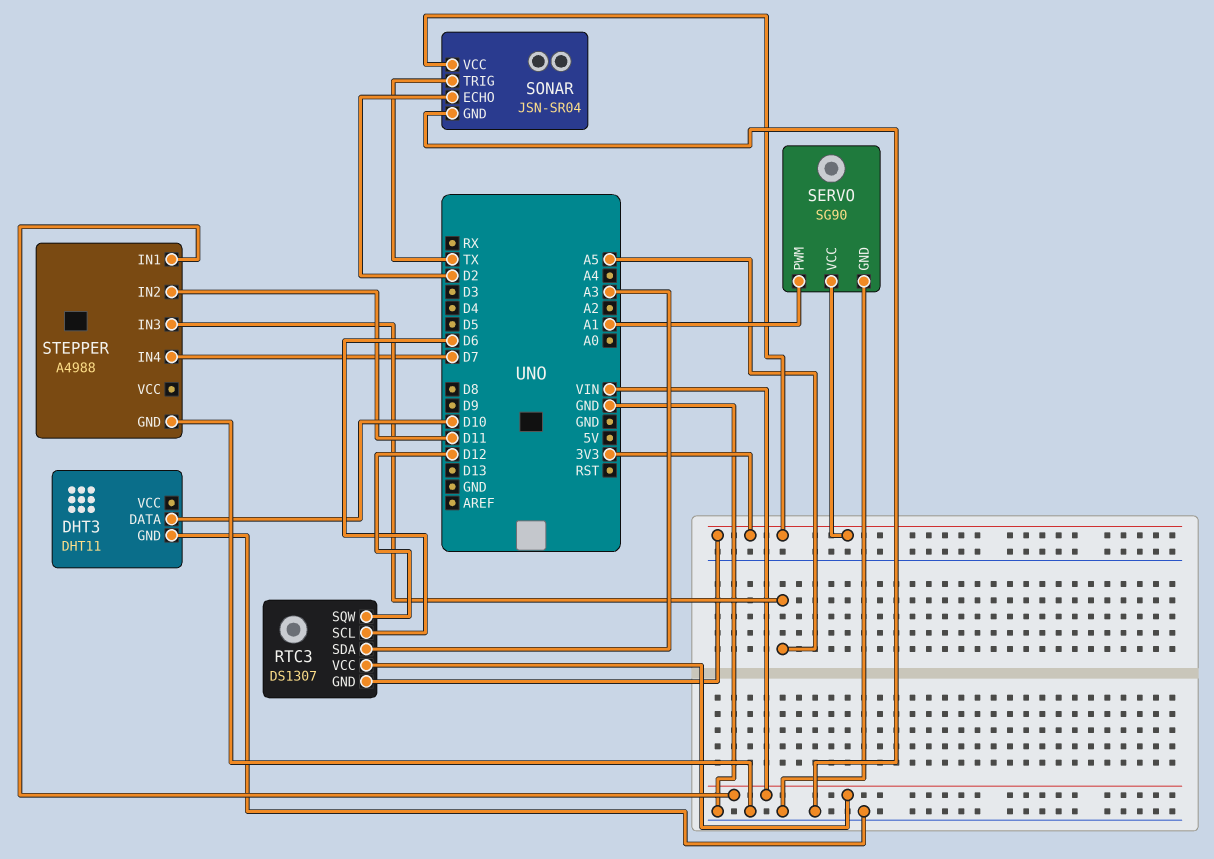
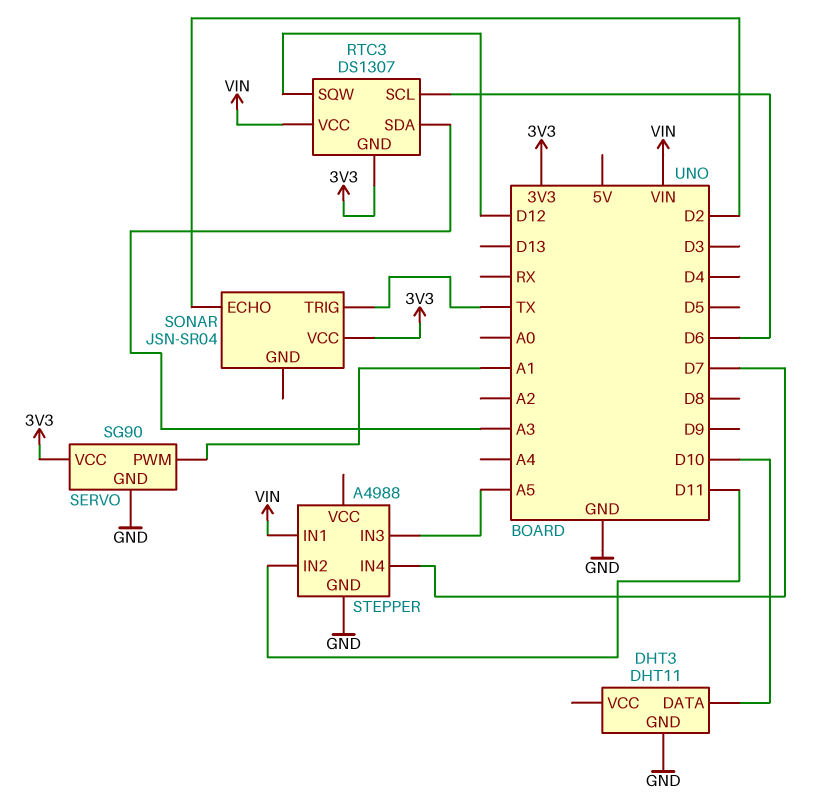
SONAR pin GND: GND -> none

